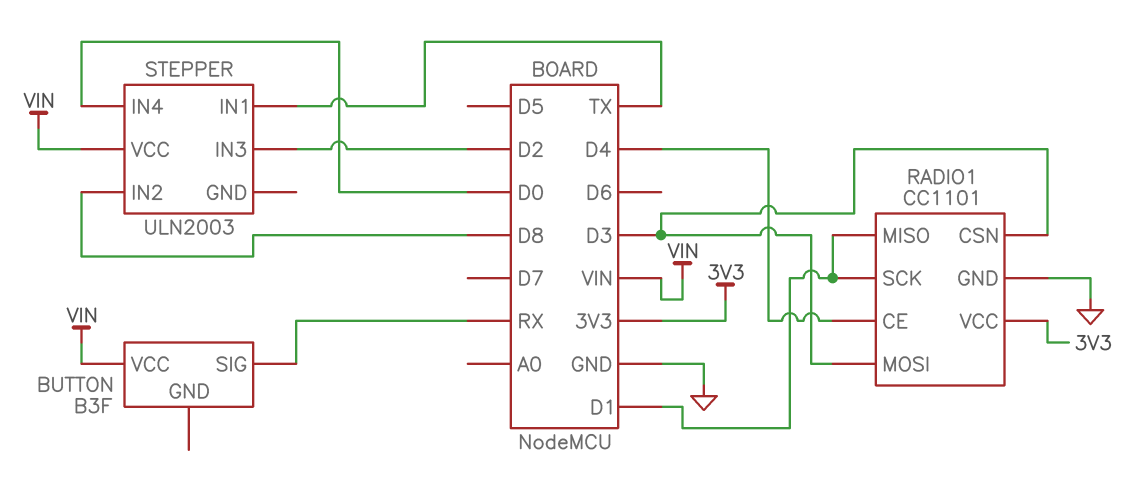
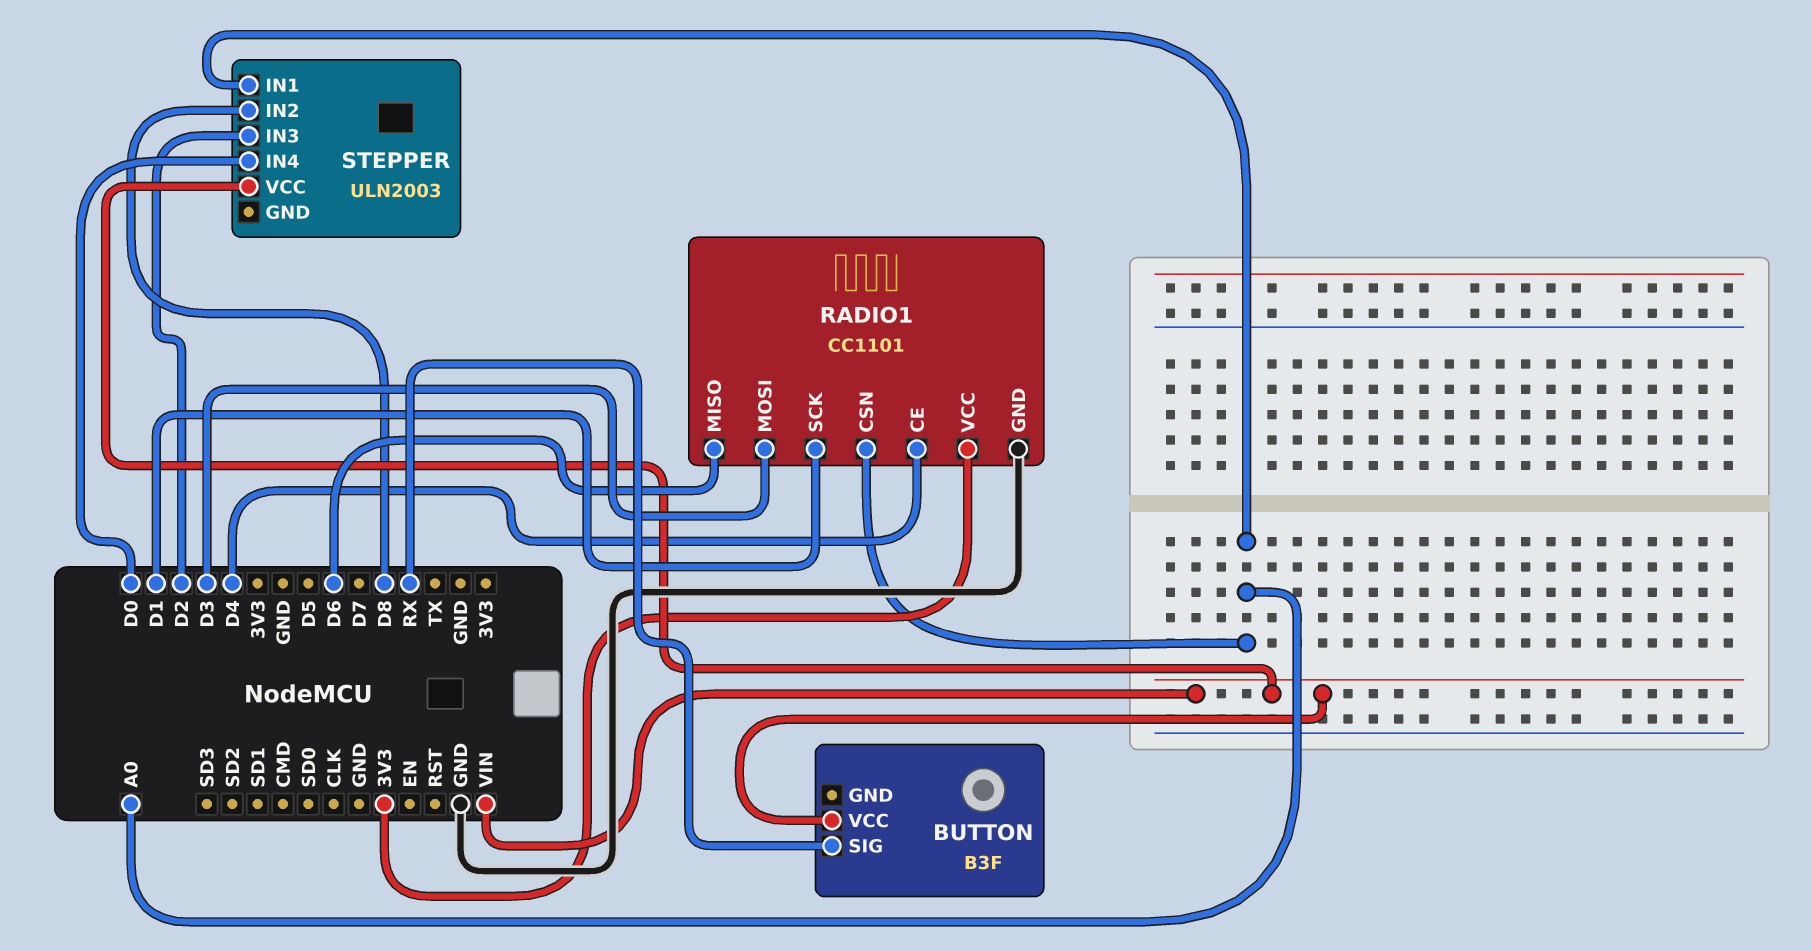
RADIO1 pin CSN: D3 -> A0
RADIO1 pin MISO: D1 -> D6
STEPPER pin IN1: TX -> A0

